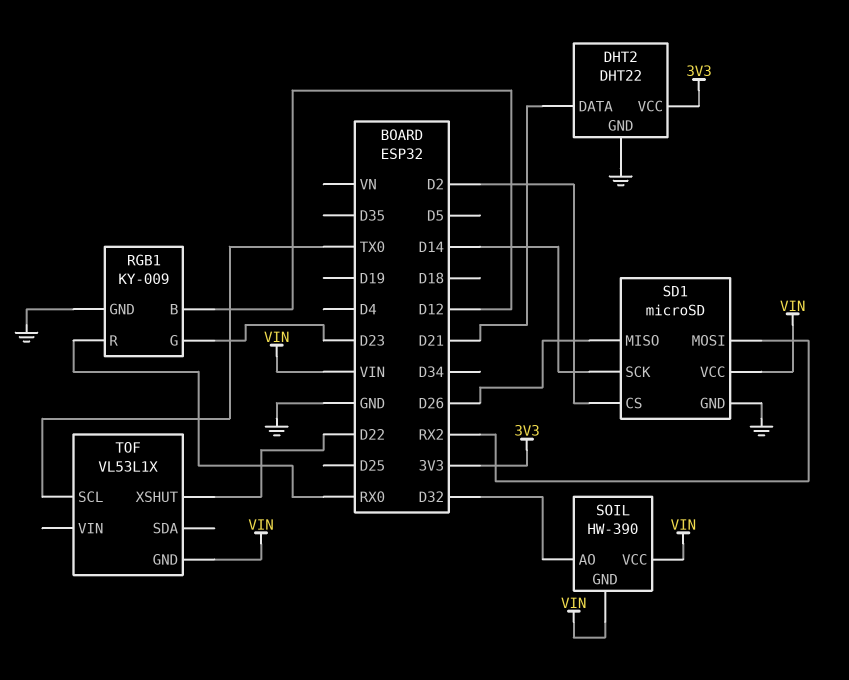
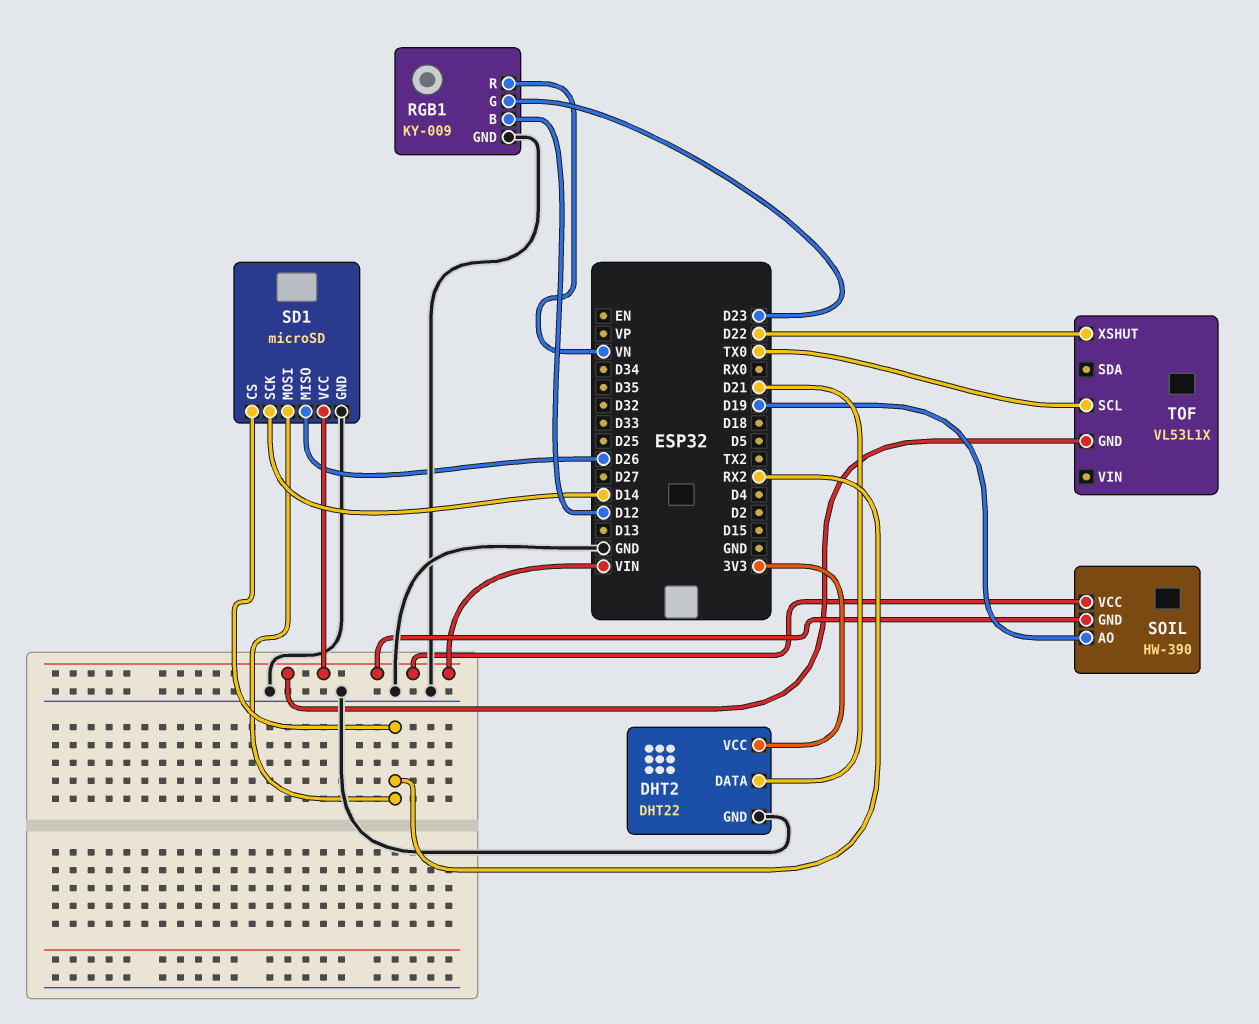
RGB1 pin R: RX0 -> VN
SD1 pin CS: D2 -> RX2
SOIL pin AO: D32 -> D19

